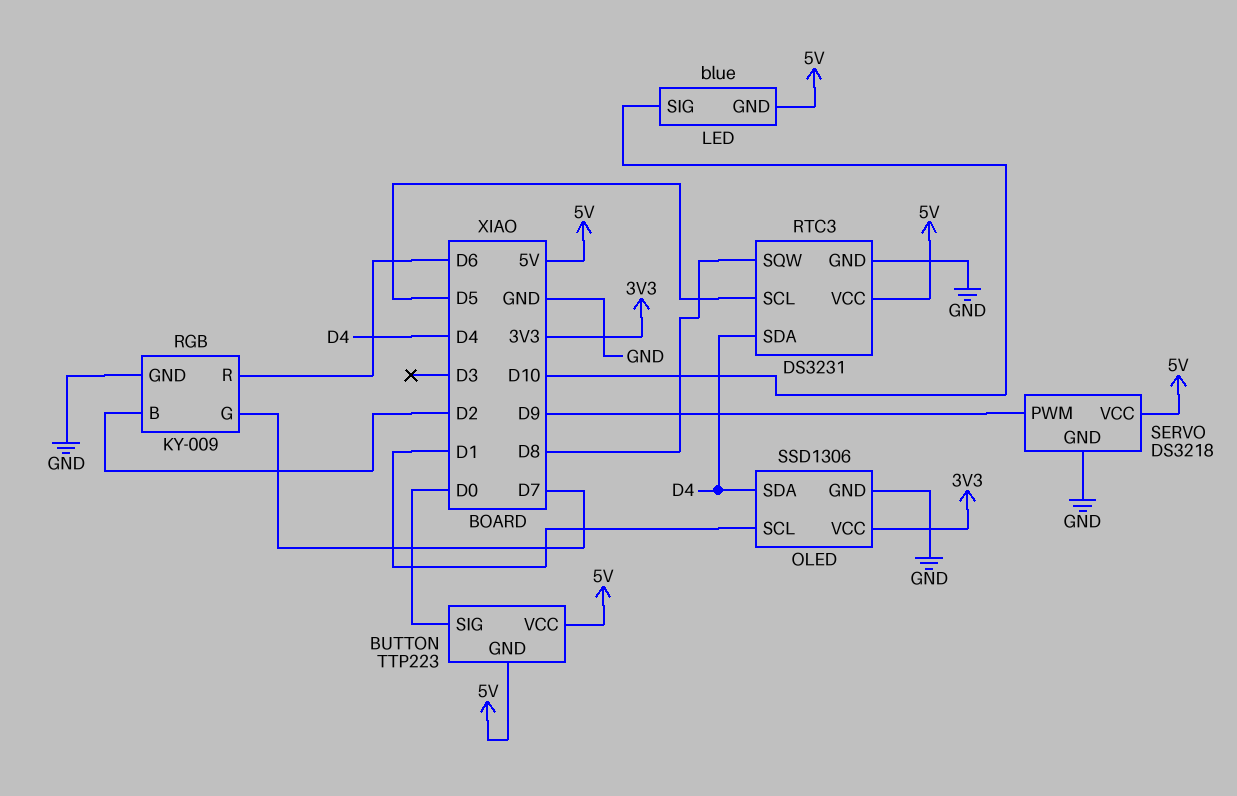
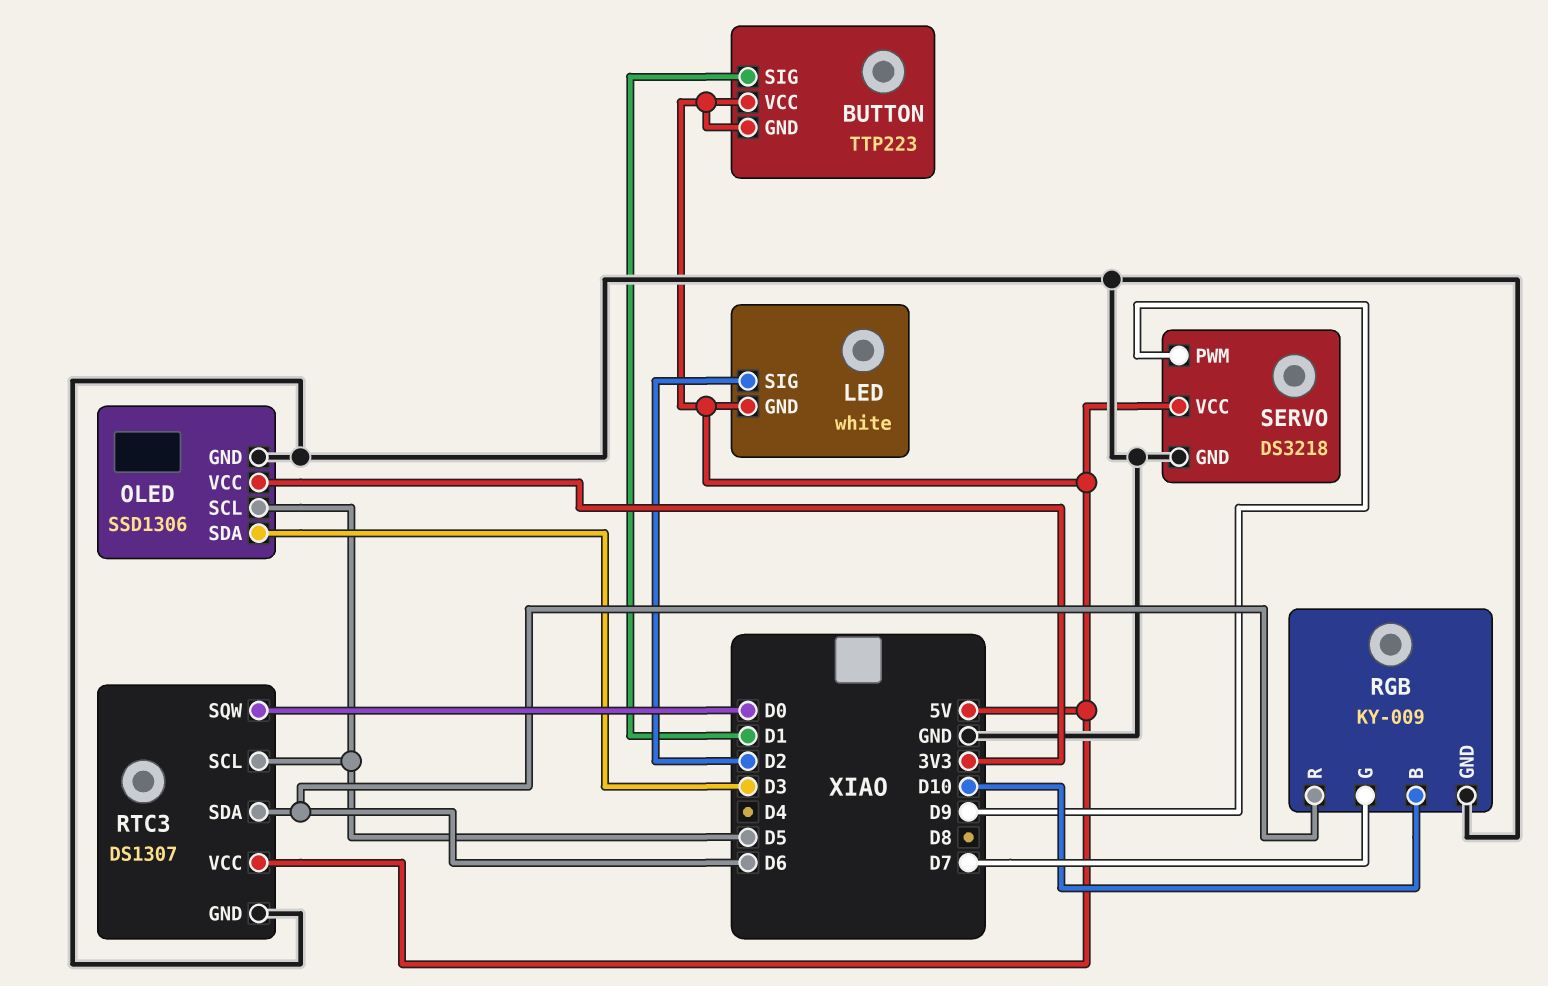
BUTTON pin SIG: D0 -> D1
LED: blue -> white
LED pin SIG: D10 -> D2
OLED pin SCL: D1 -> D5
OLED pin SDA: D4 -> D3
RGB pin B: D2 -> D10
RTC3: DS3231 -> DS1307
RTC3 pin SDA: D4 -> D6
RTC3 pin SQW: D8 -> D0

